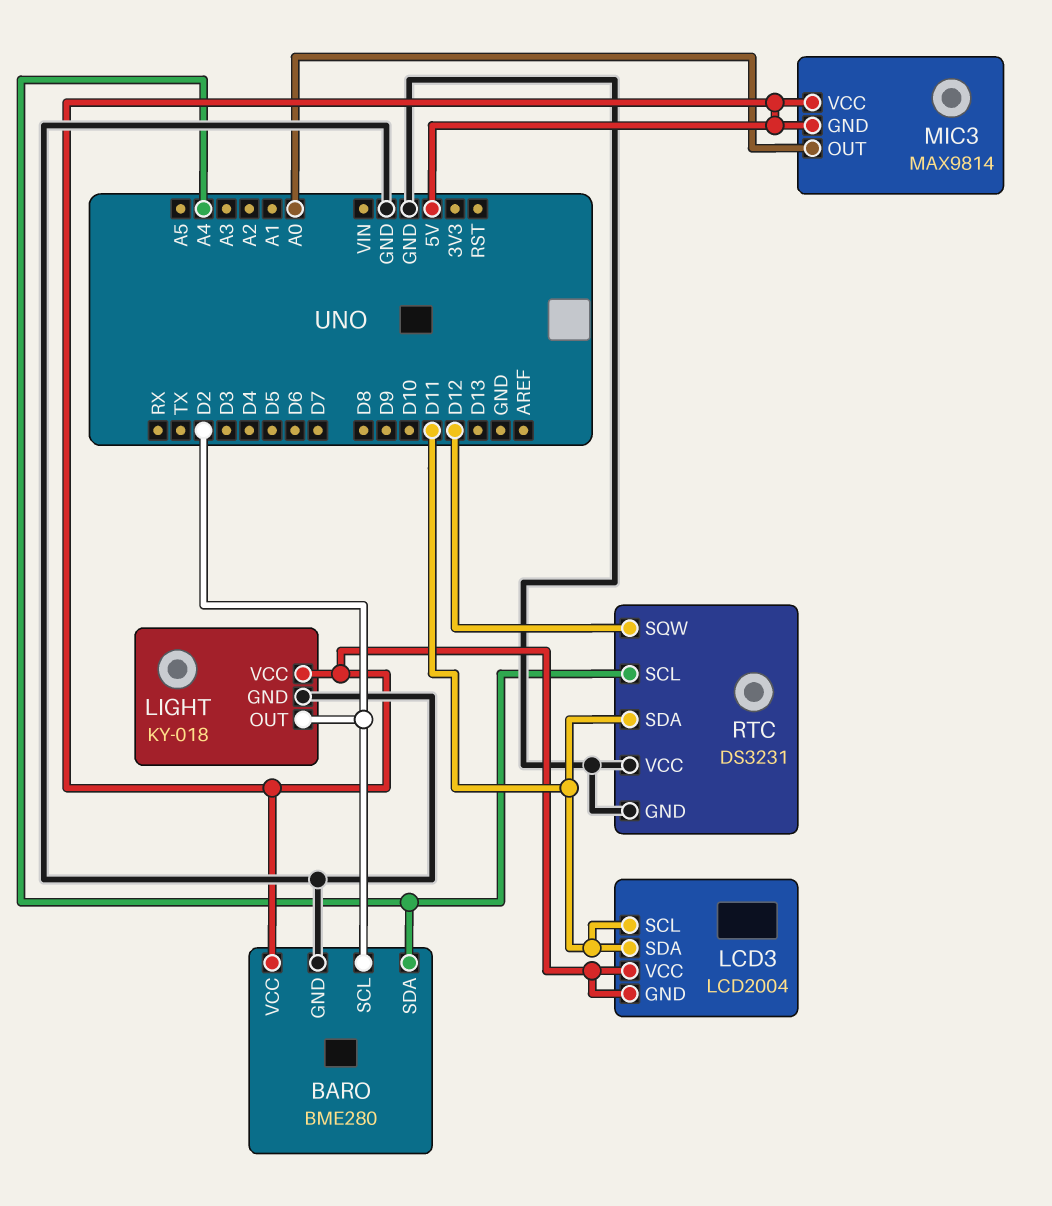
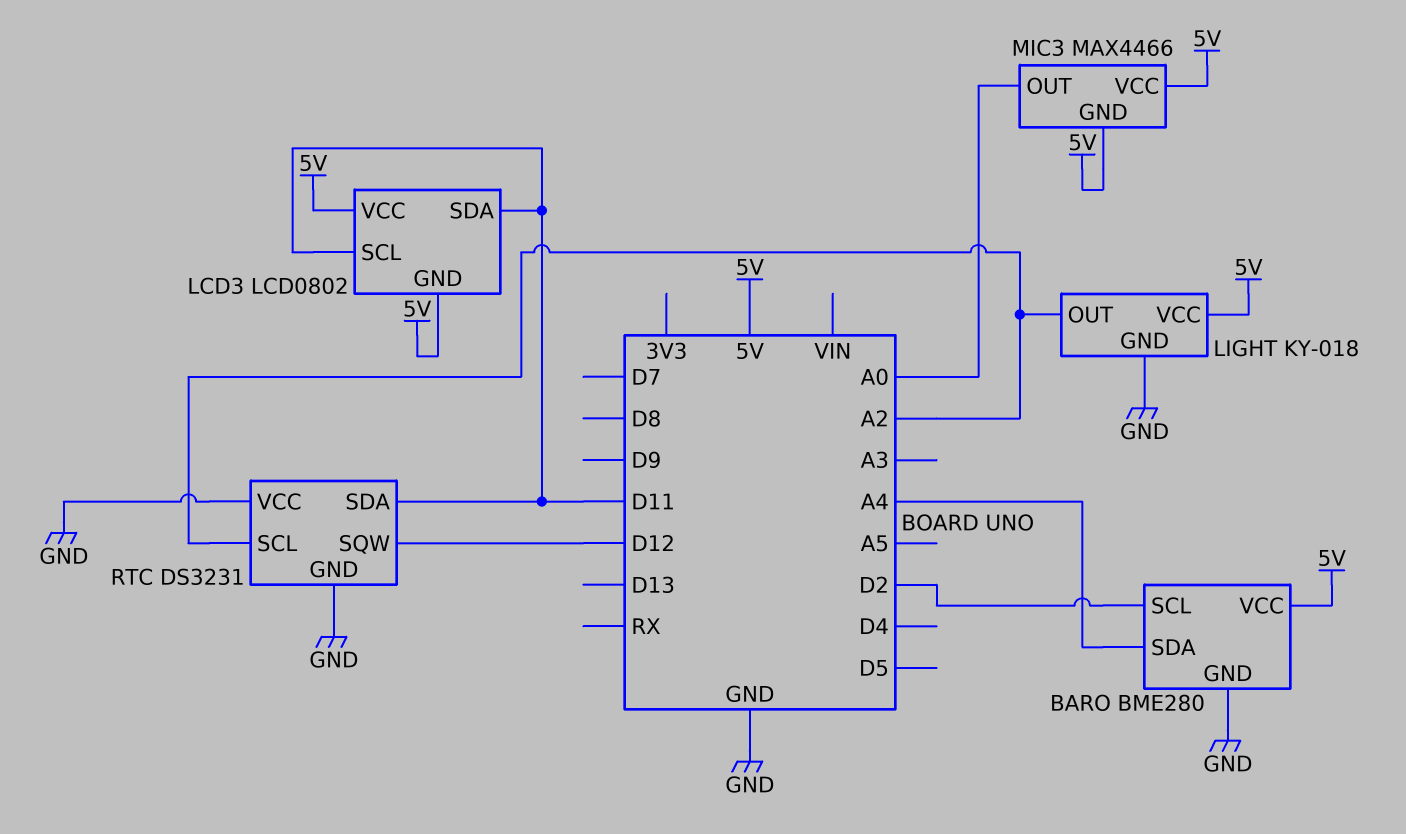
LCD3: LCD2004 -> LCD0802
LIGHT pin OUT: D2 -> A2
MIC3: MAX9814 -> MAX4466
RTC pin SCL: A4 -> A2

